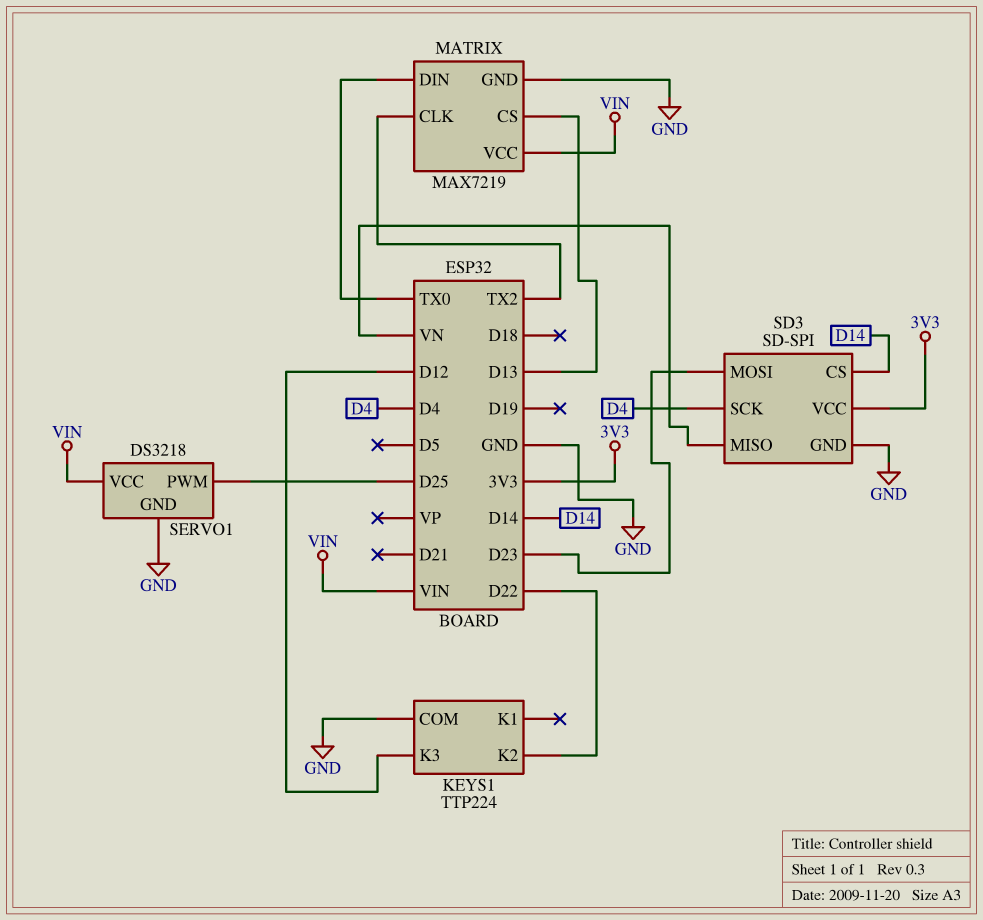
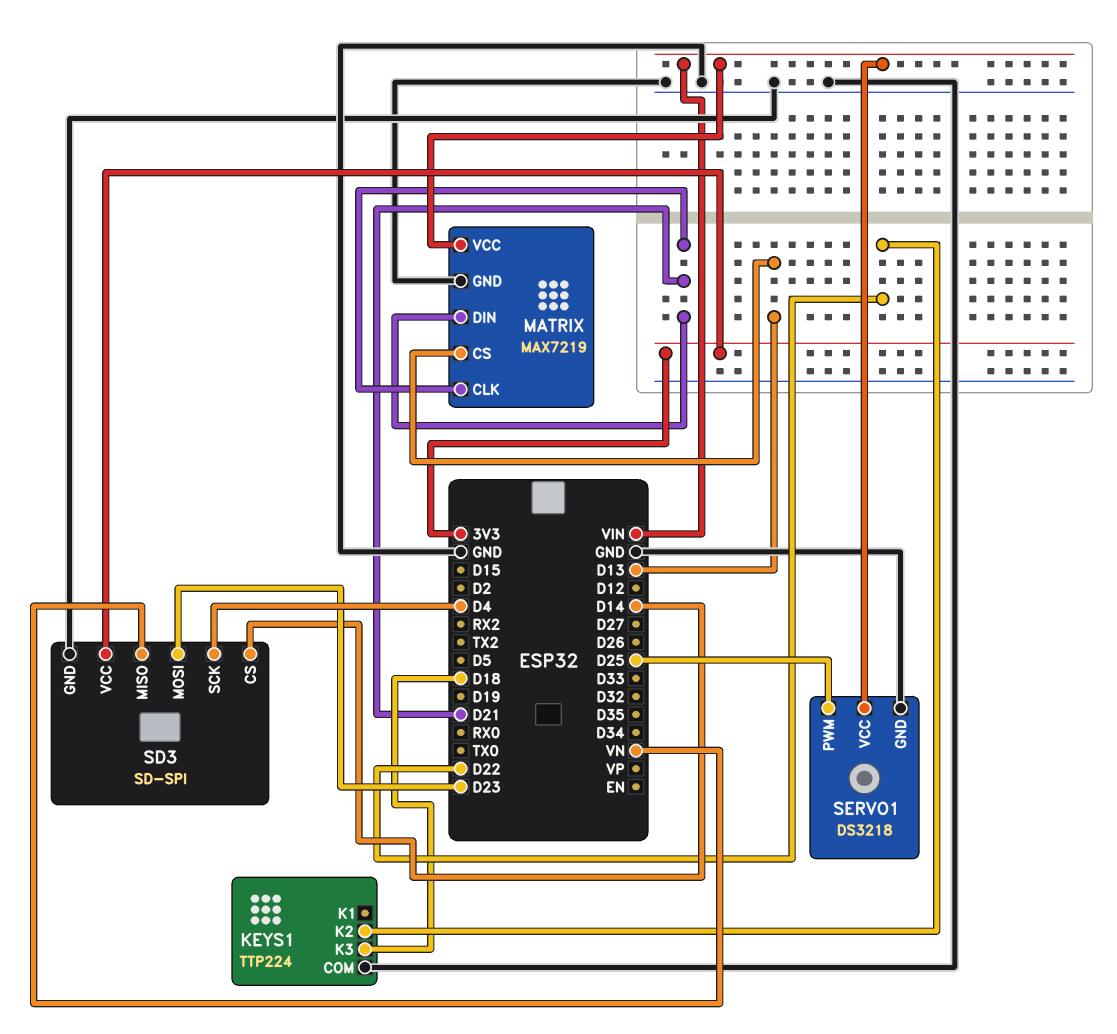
KEYS1 pin K3: D12 -> D18
MATRIX pin CLK: TX2 -> D21
MATRIX pin DIN: TX0 -> D21

